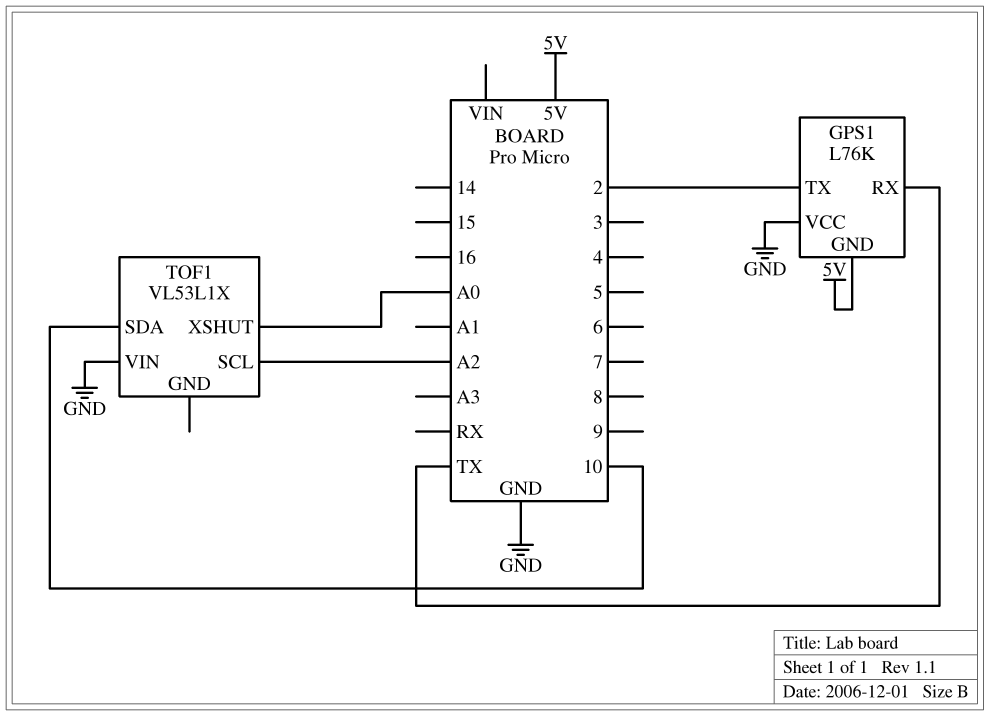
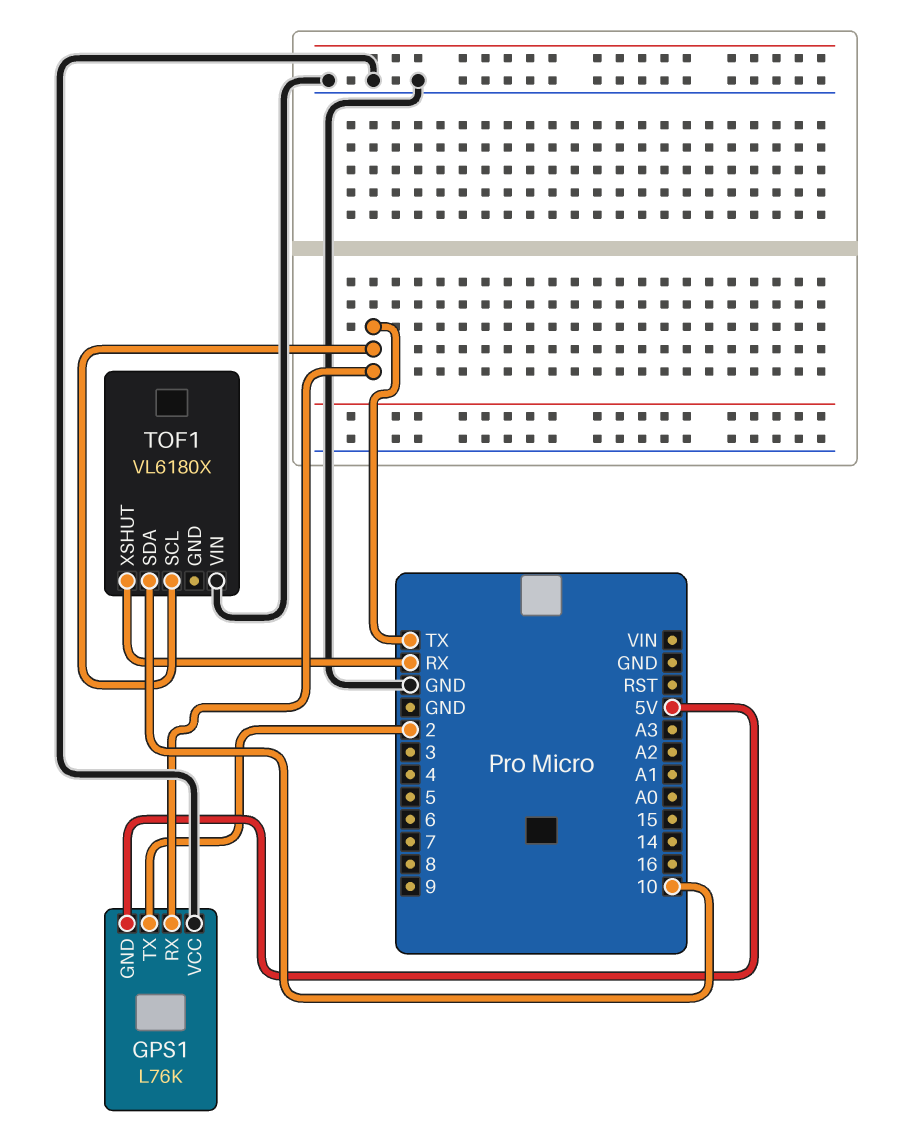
TOF1: VL53L1X -> VL6180X
TOF1 pin SCL: A2 -> TX
TOF1 pin XSHUT: A0 -> RX

